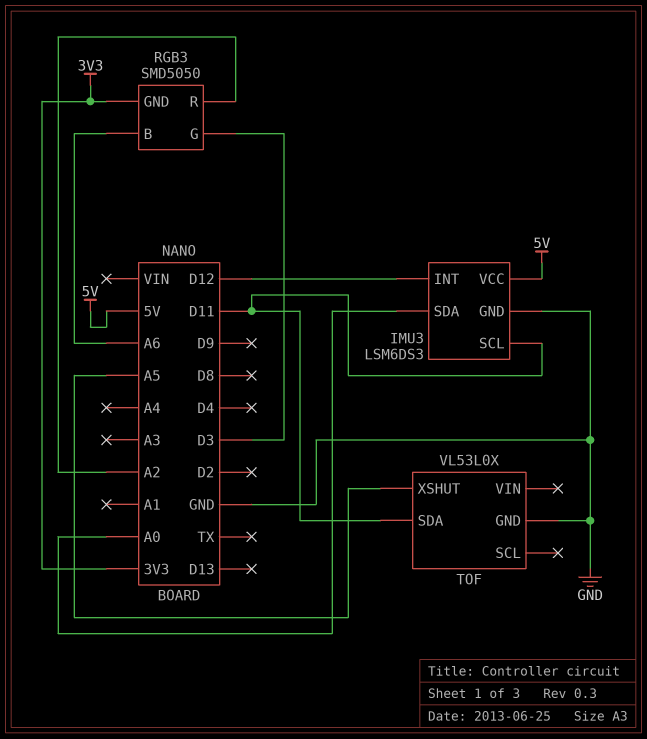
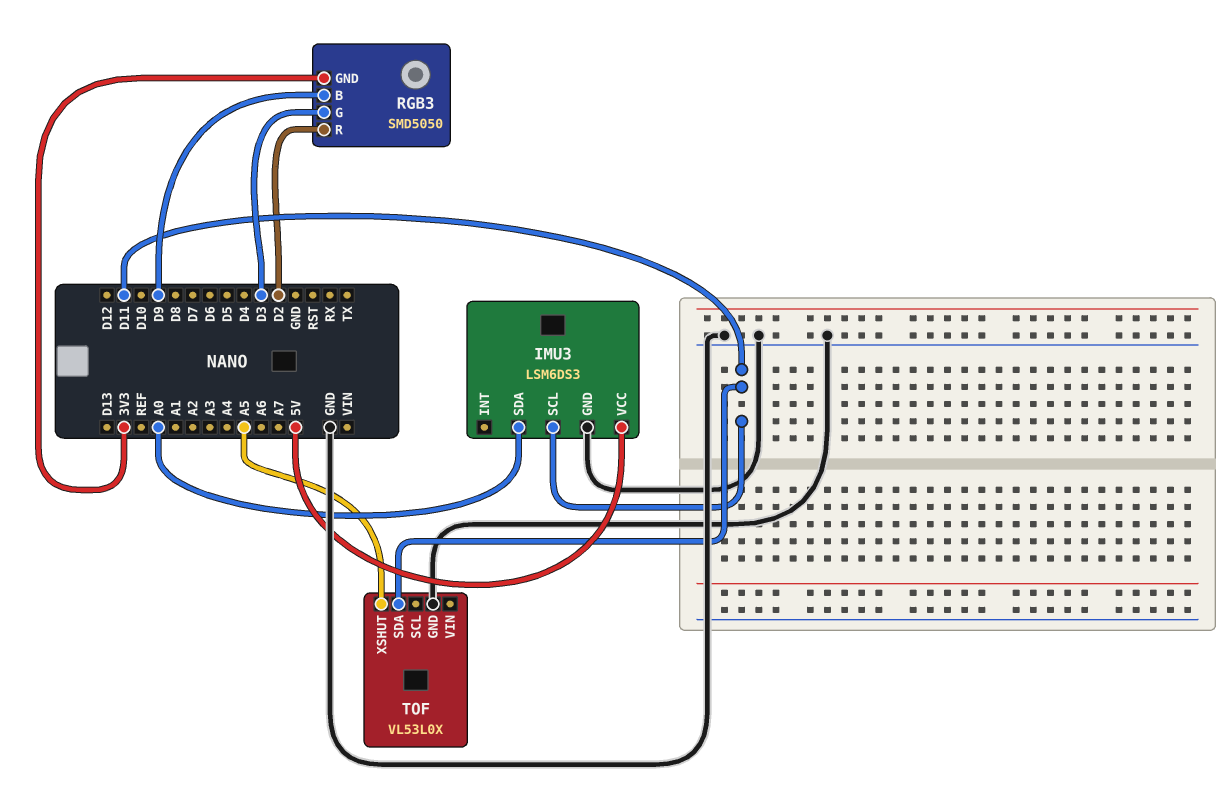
IMU3 pin INT: D12 -> none
RGB3 pin B: A6 -> D9
RGB3 pin R: A2 -> D2

